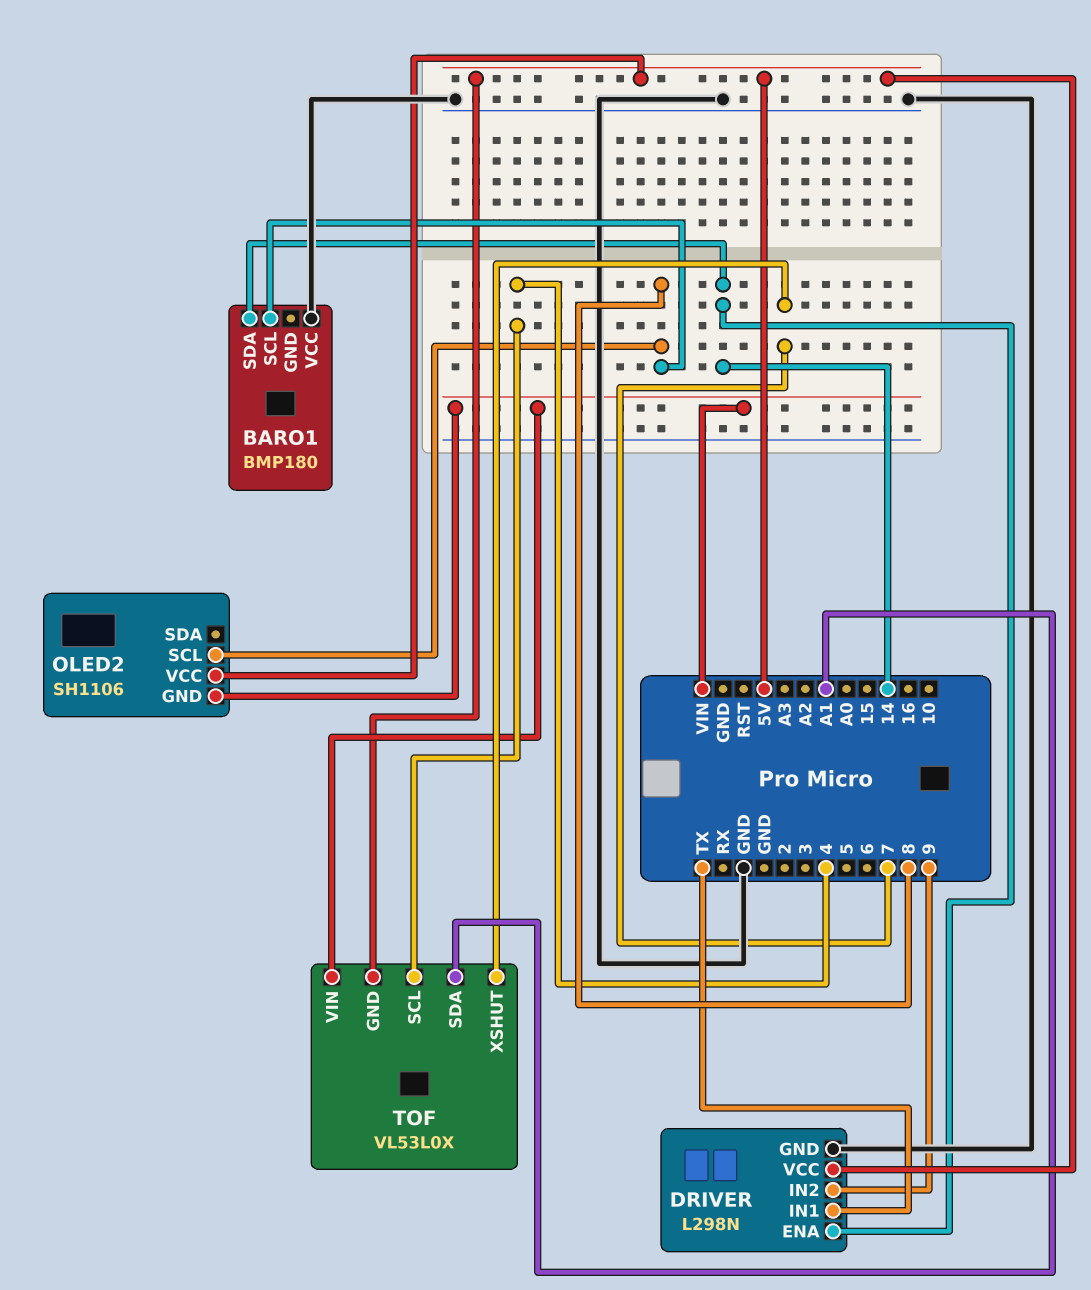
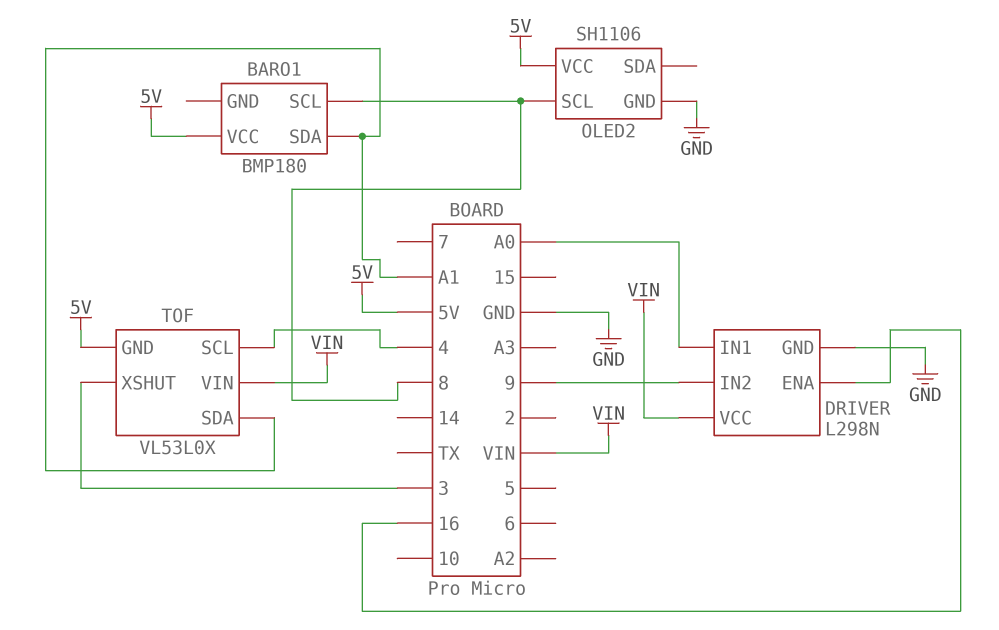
BARO1 pin SDA: 14 -> A1
BARO1 pin VCC: GND -> 5V
DRIVER pin ENA: 14 -> 16
DRIVER pin IN1: TX -> A0
DRIVER pin VCC: 5V -> VIN
OLED2 pin GND: VIN -> GND
TOF pin XSHUT: 7 -> 3

